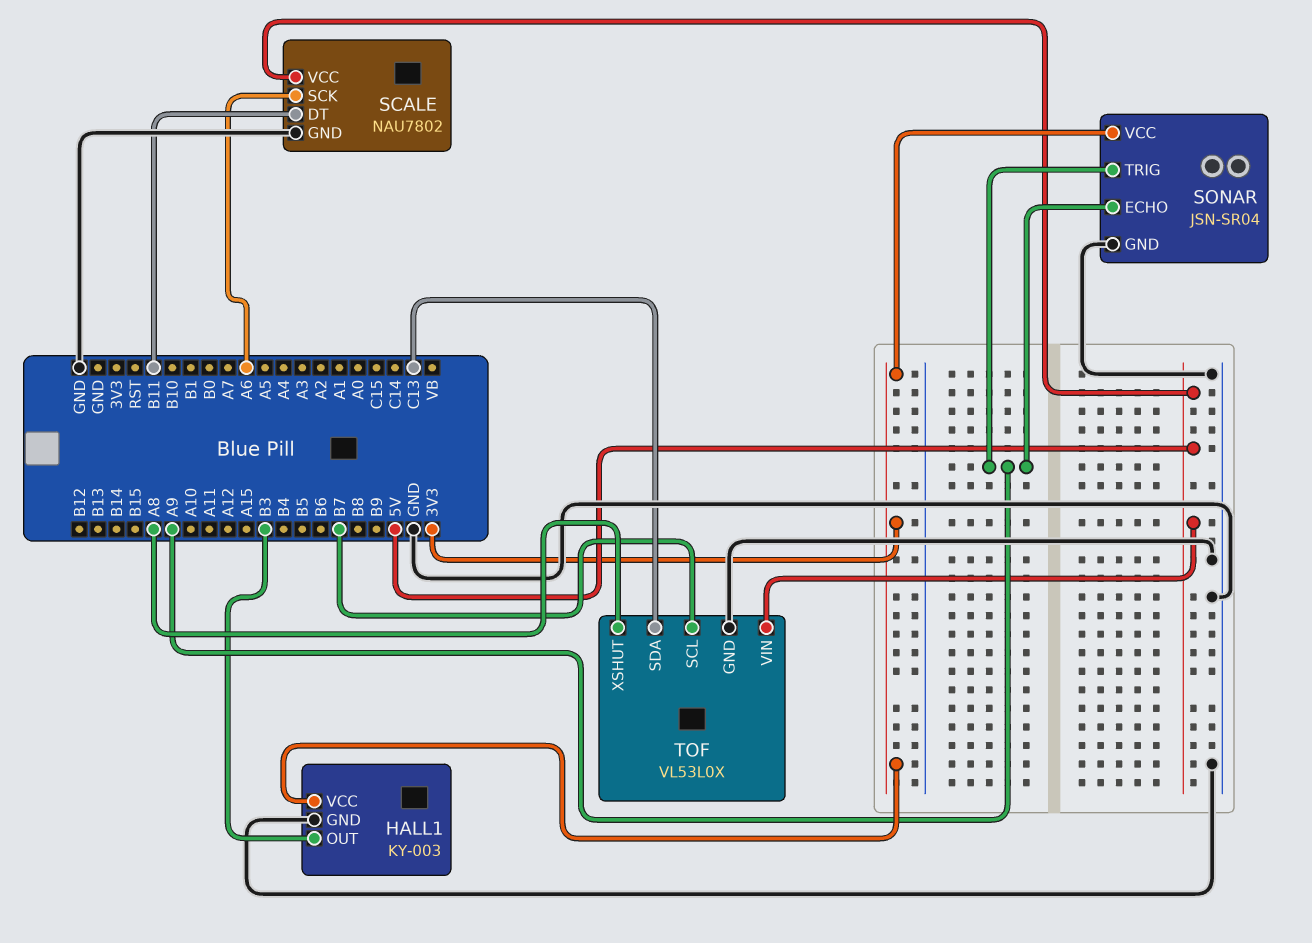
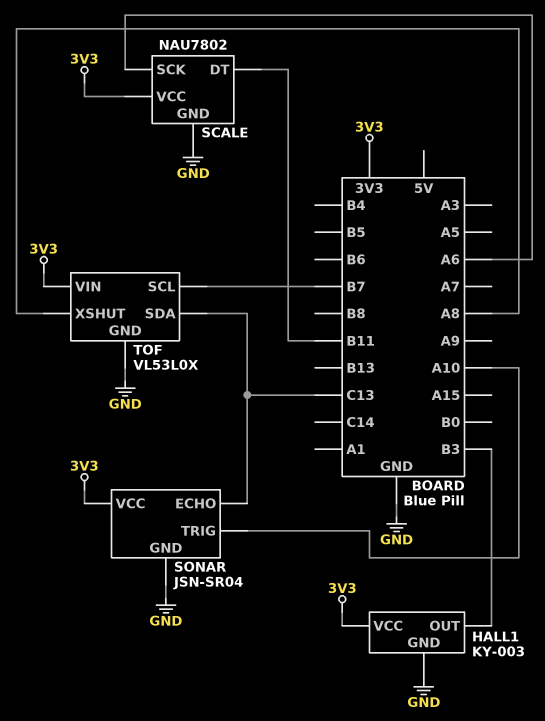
SCALE pin VCC: 5V -> 3V3
SONAR pin ECHO: A9 -> C13
SONAR pin TRIG: A9 -> A10
TOF pin VIN: 5V -> 3V3

